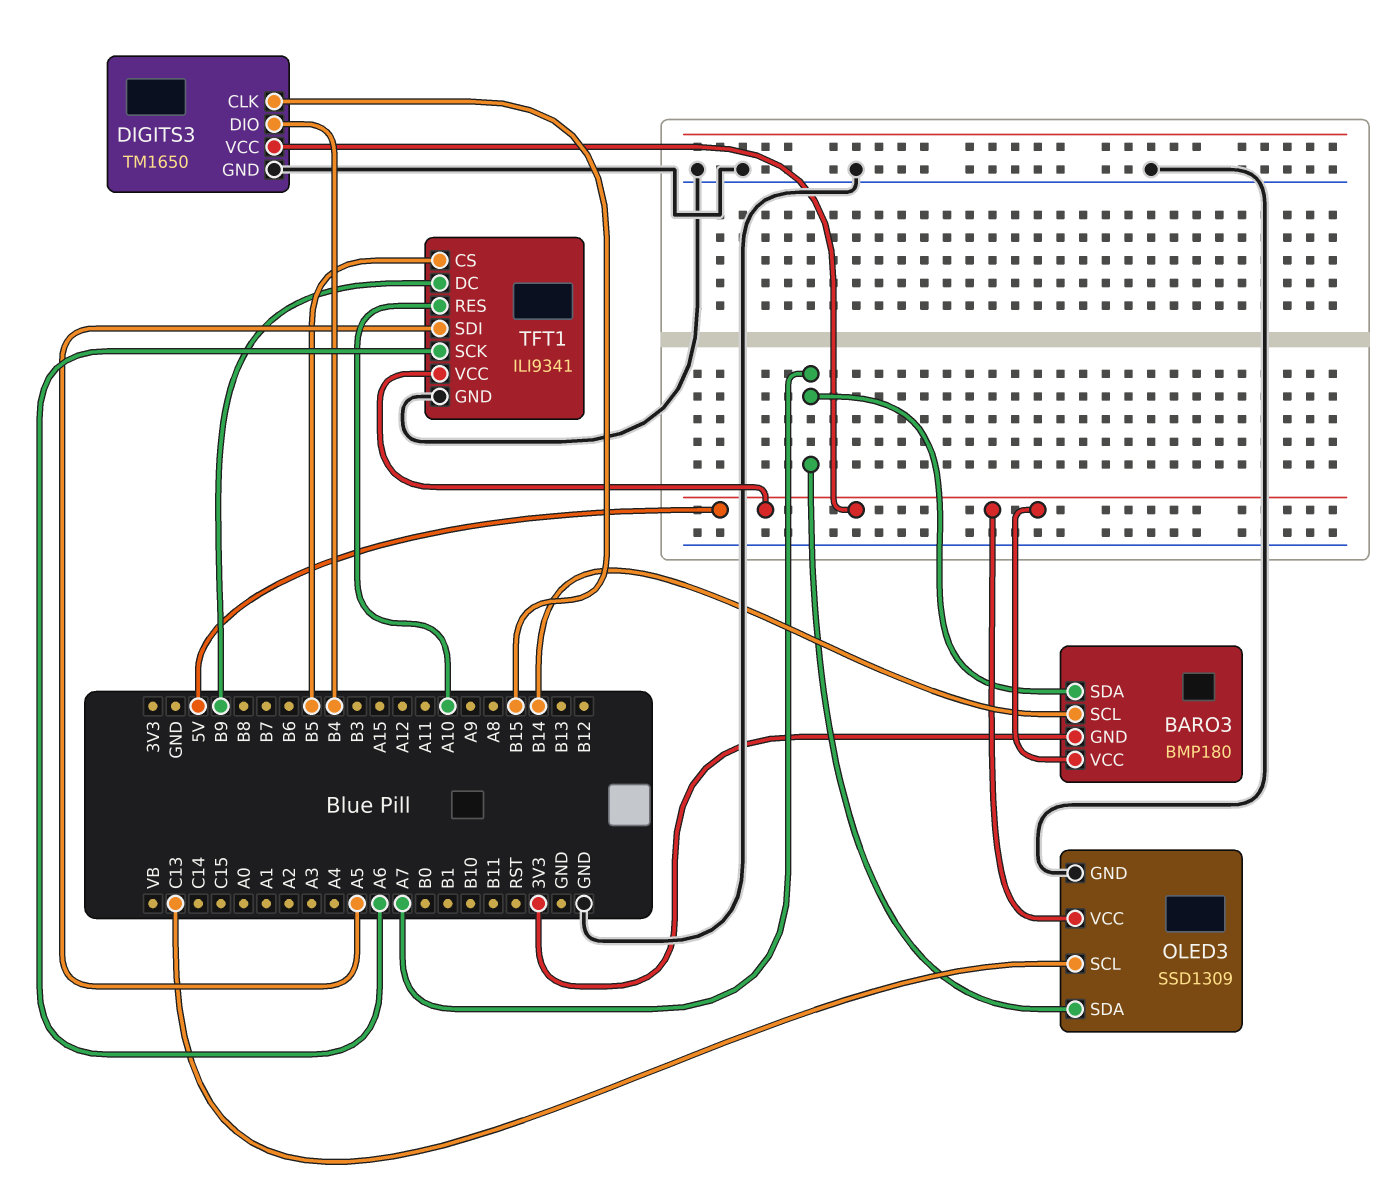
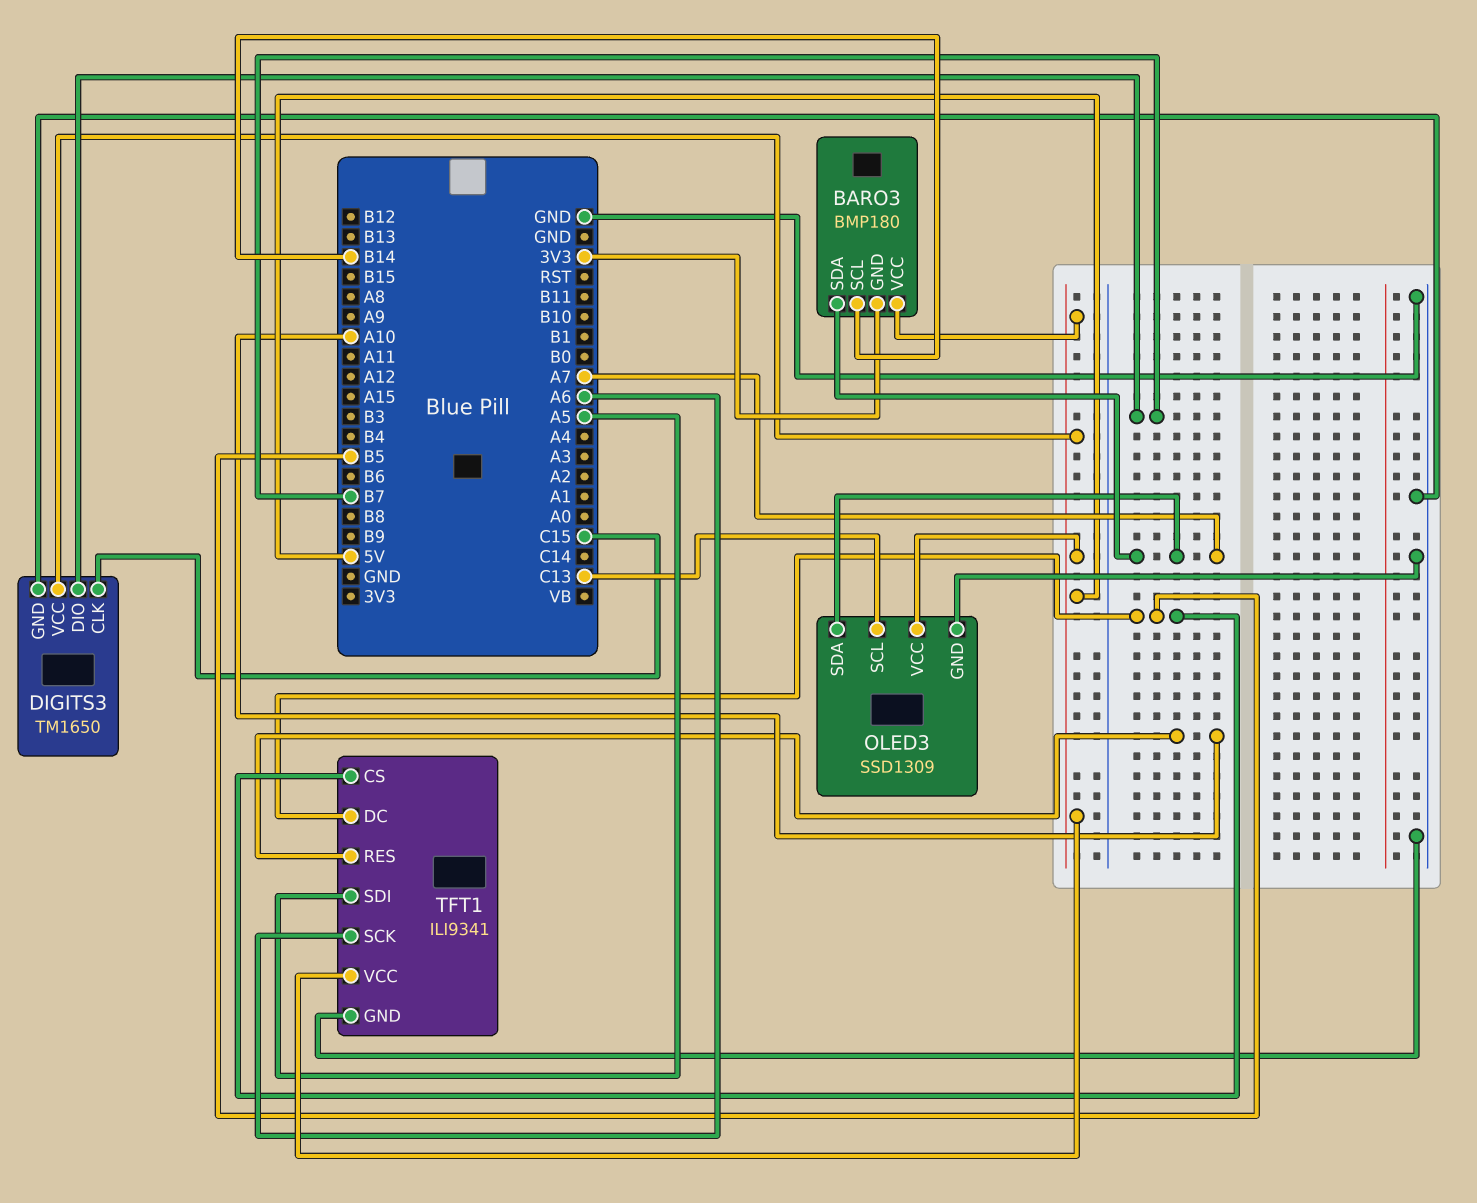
DIGITS3 pin CLK: B15 -> C15
DIGITS3 pin DIO: B4 -> B7
TFT1 pin DC: B9 -> B5

